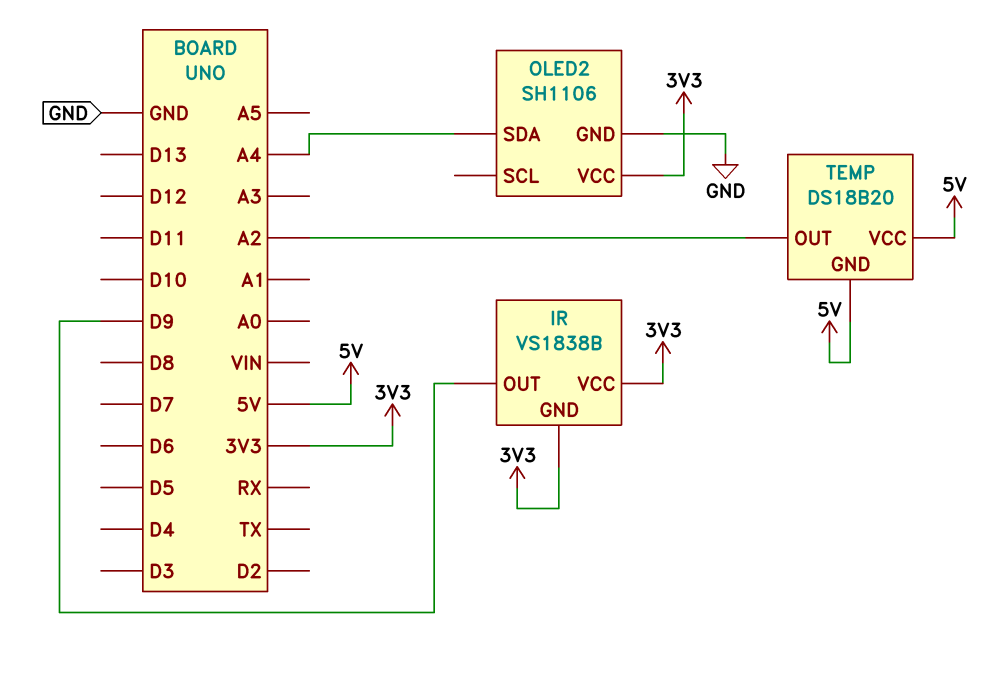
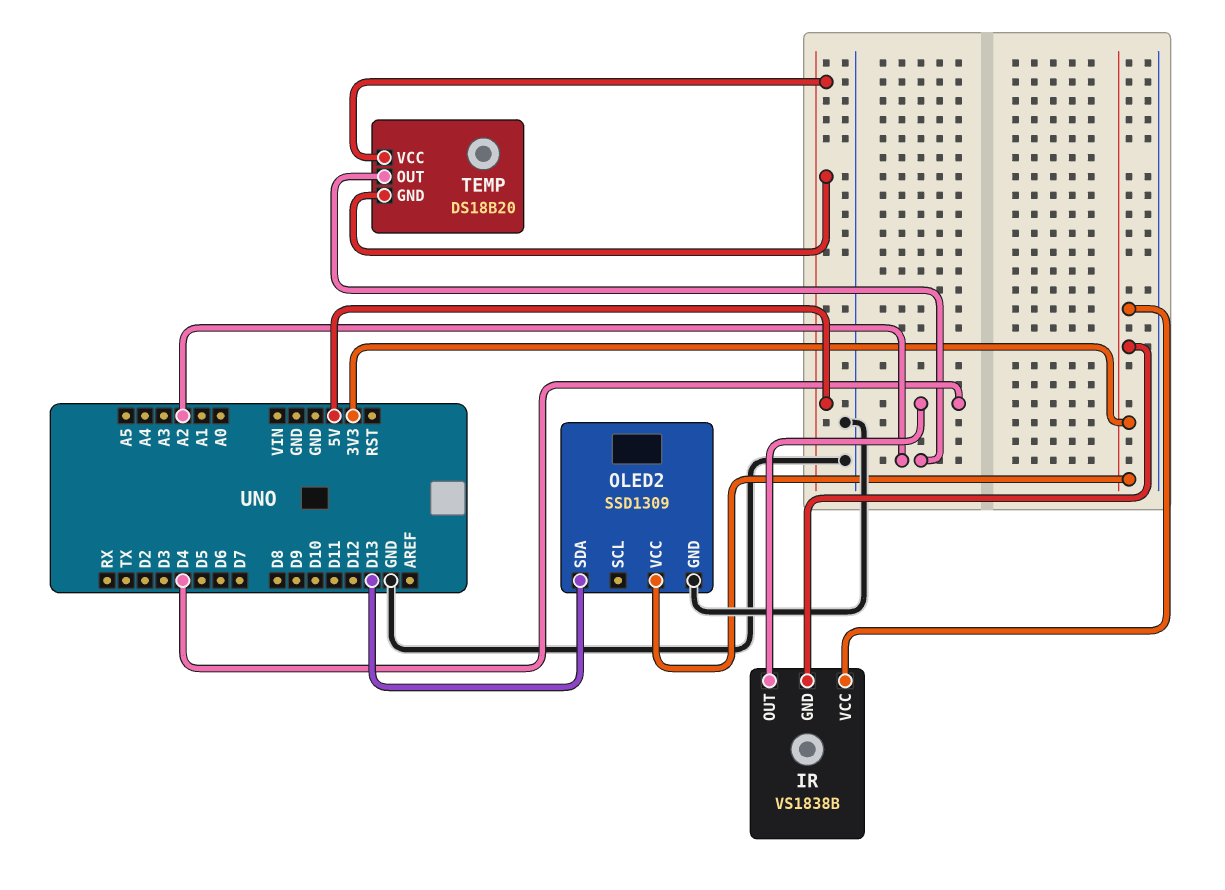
IR pin OUT: D9 -> D4
OLED2: SH1106 -> SSD1309
OLED2 pin SDA: A4 -> D13

